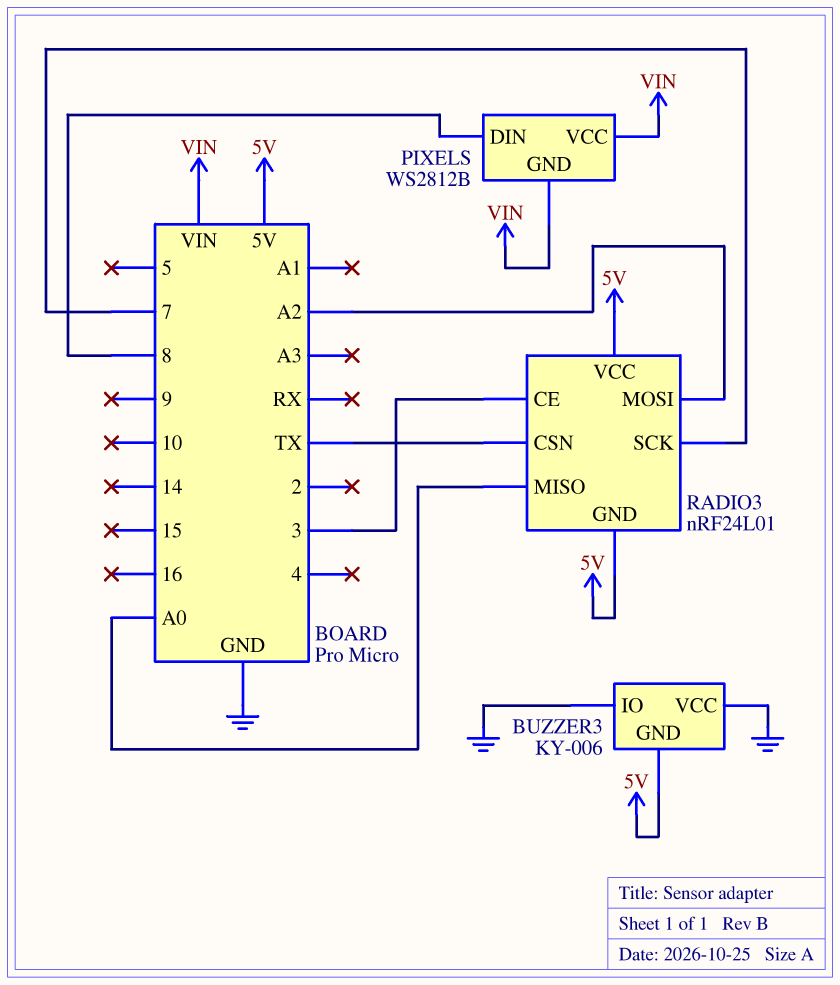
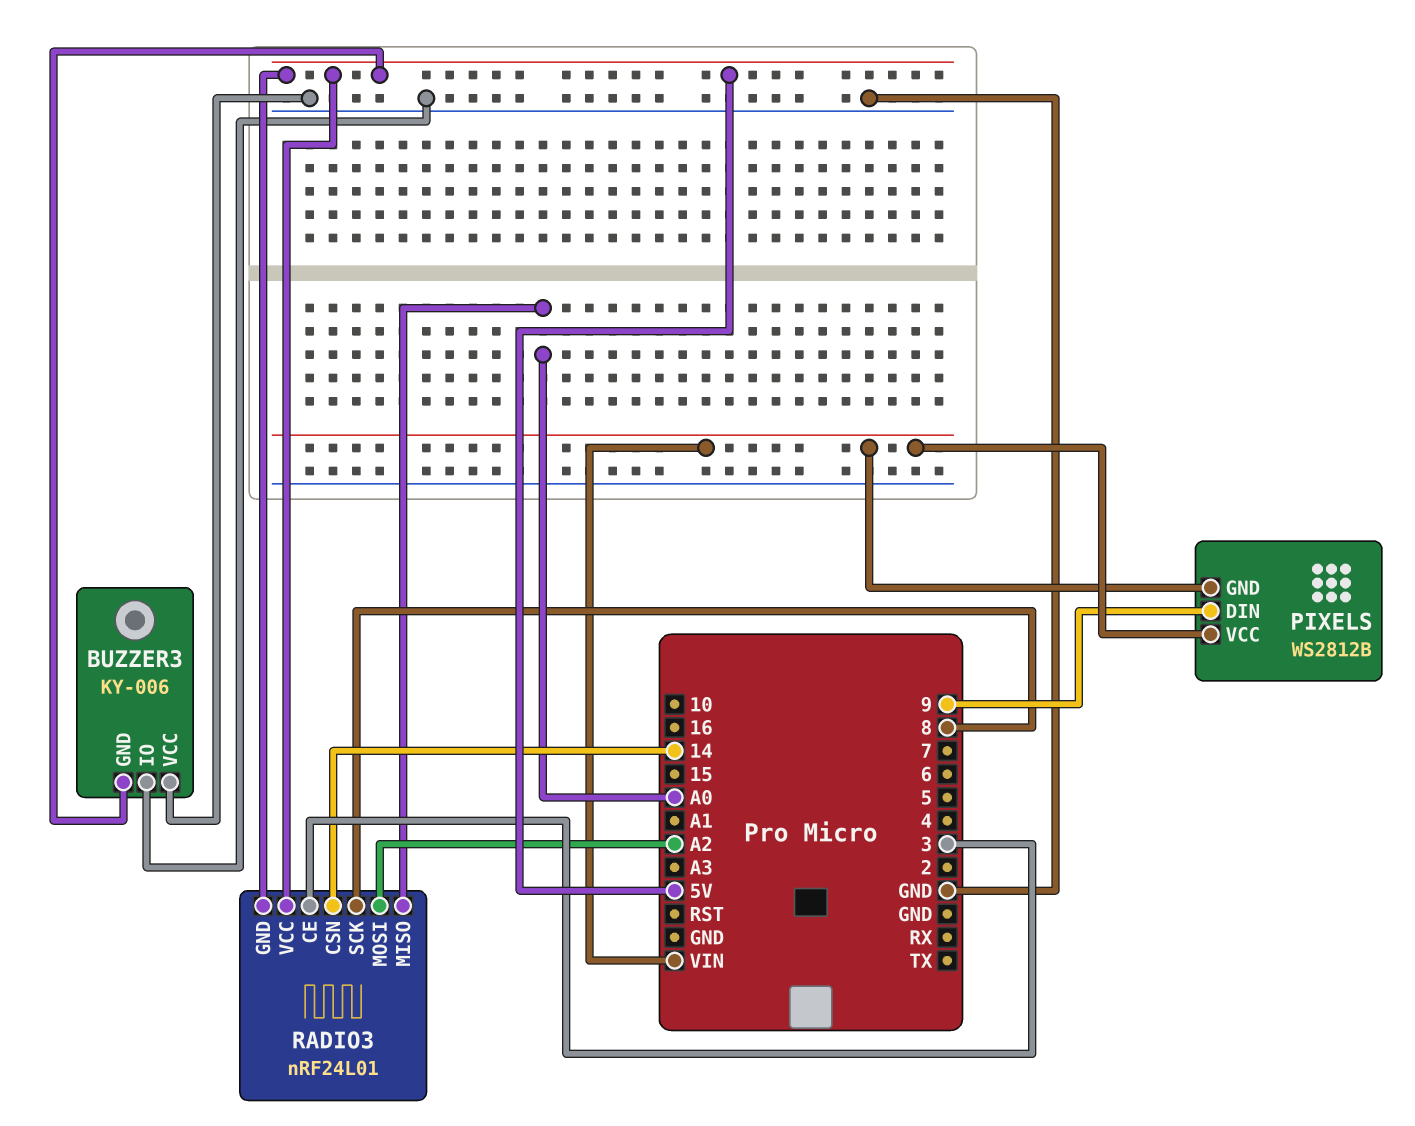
PIXELS pin DIN: 8 -> 9
RADIO3 pin CSN: TX -> 14
RADIO3 pin SCK: 7 -> 8

